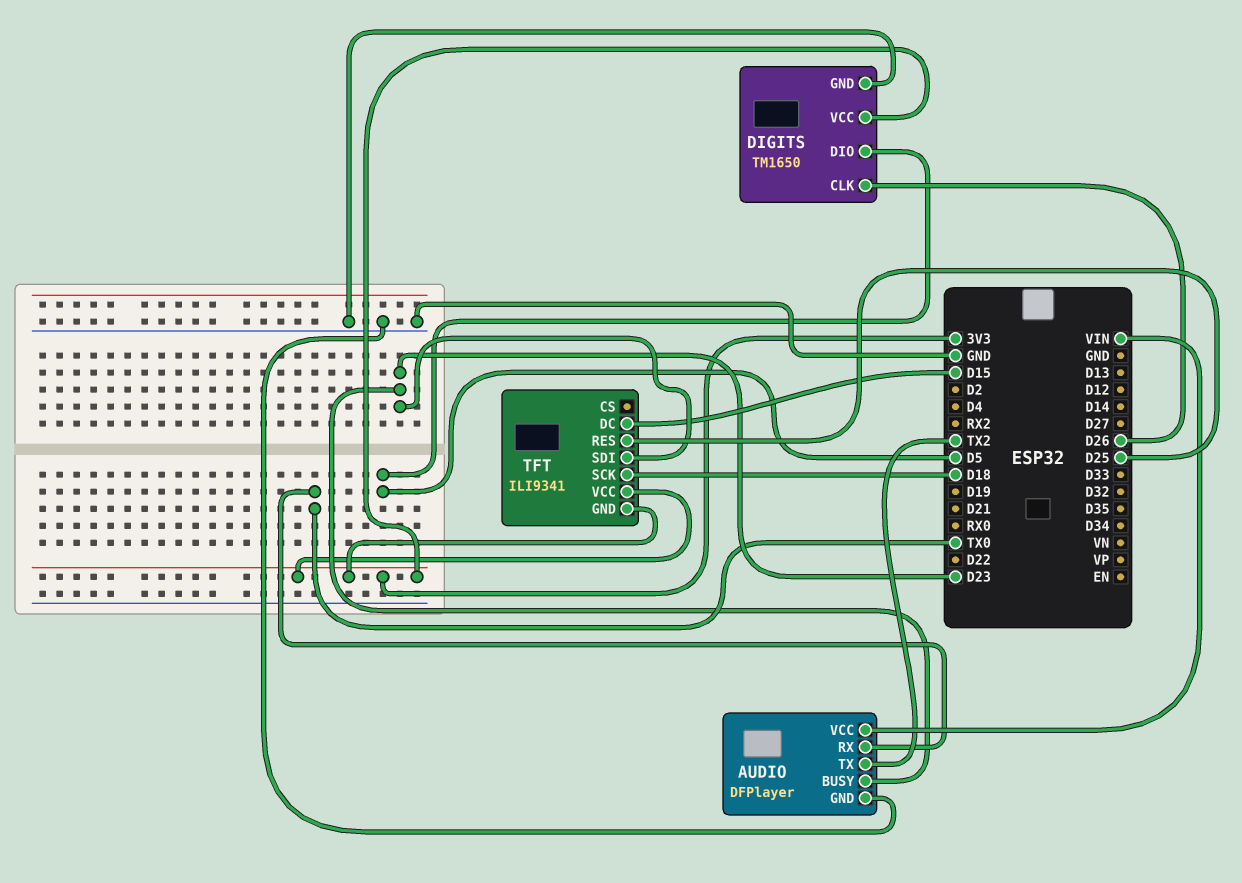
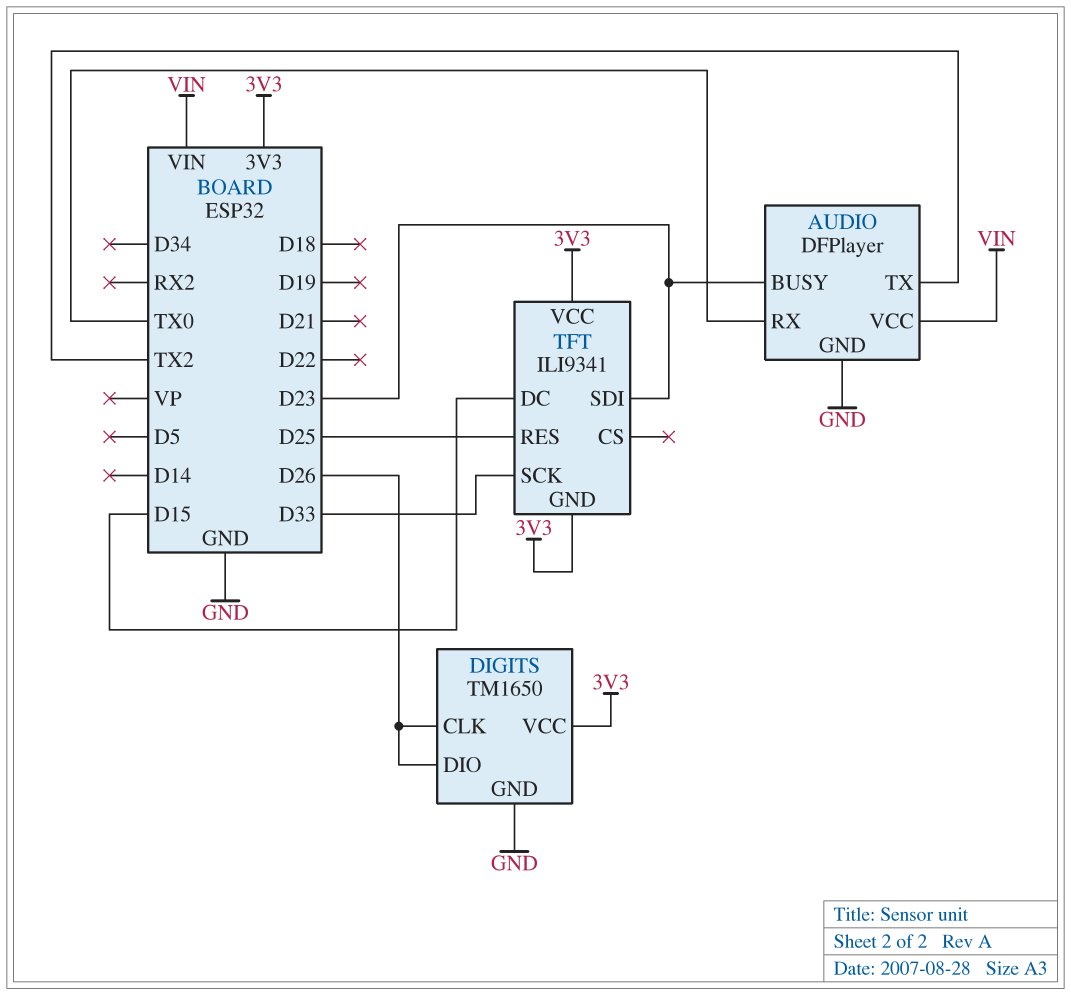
DIGITS pin DIO: D5 -> D26
TFT pin SCK: D18 -> D33

